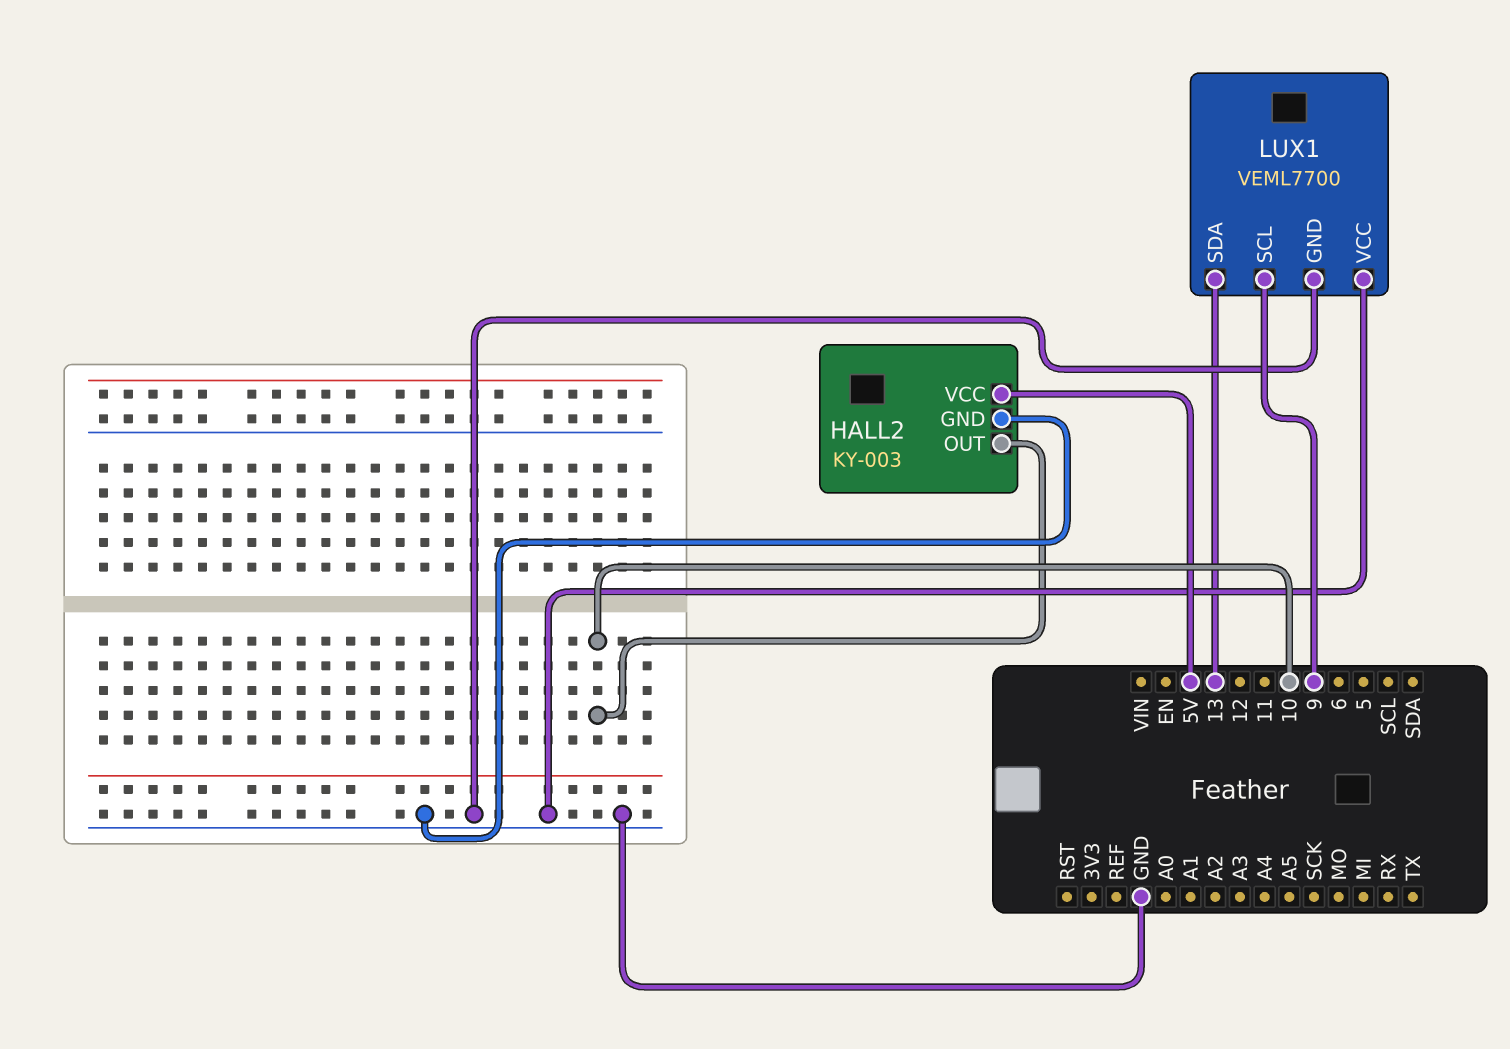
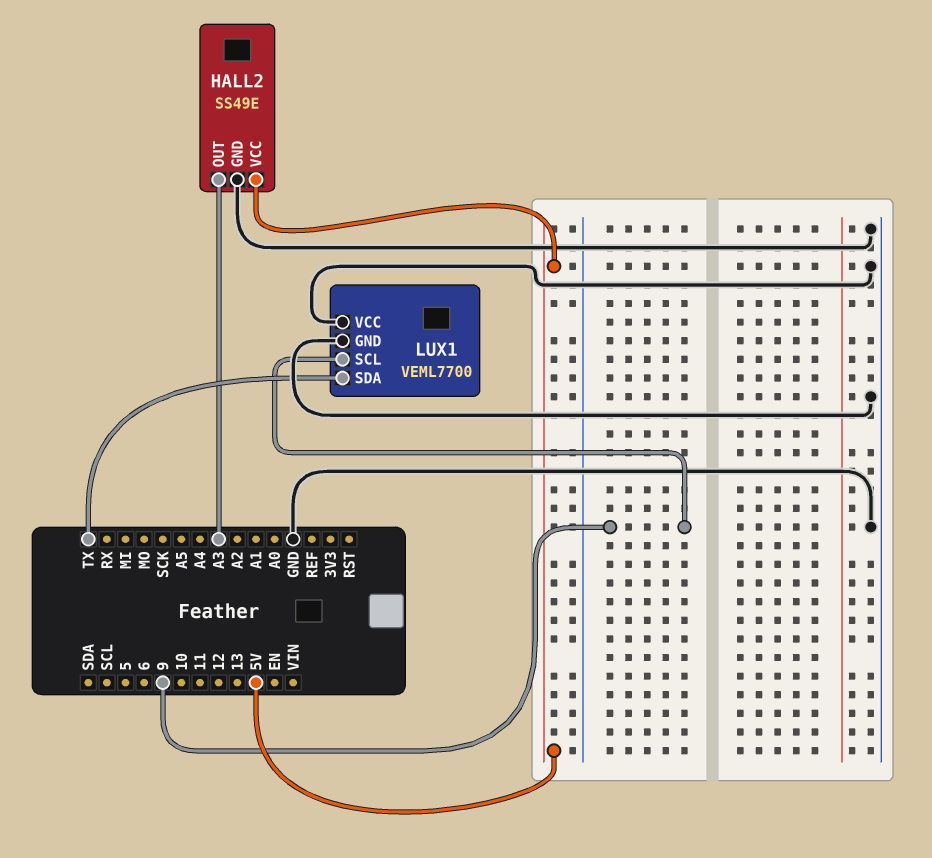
HALL2: KY-003 -> SS49E
HALL2 pin OUT: 10 -> A3
LUX1 pin SDA: 13 -> TX

